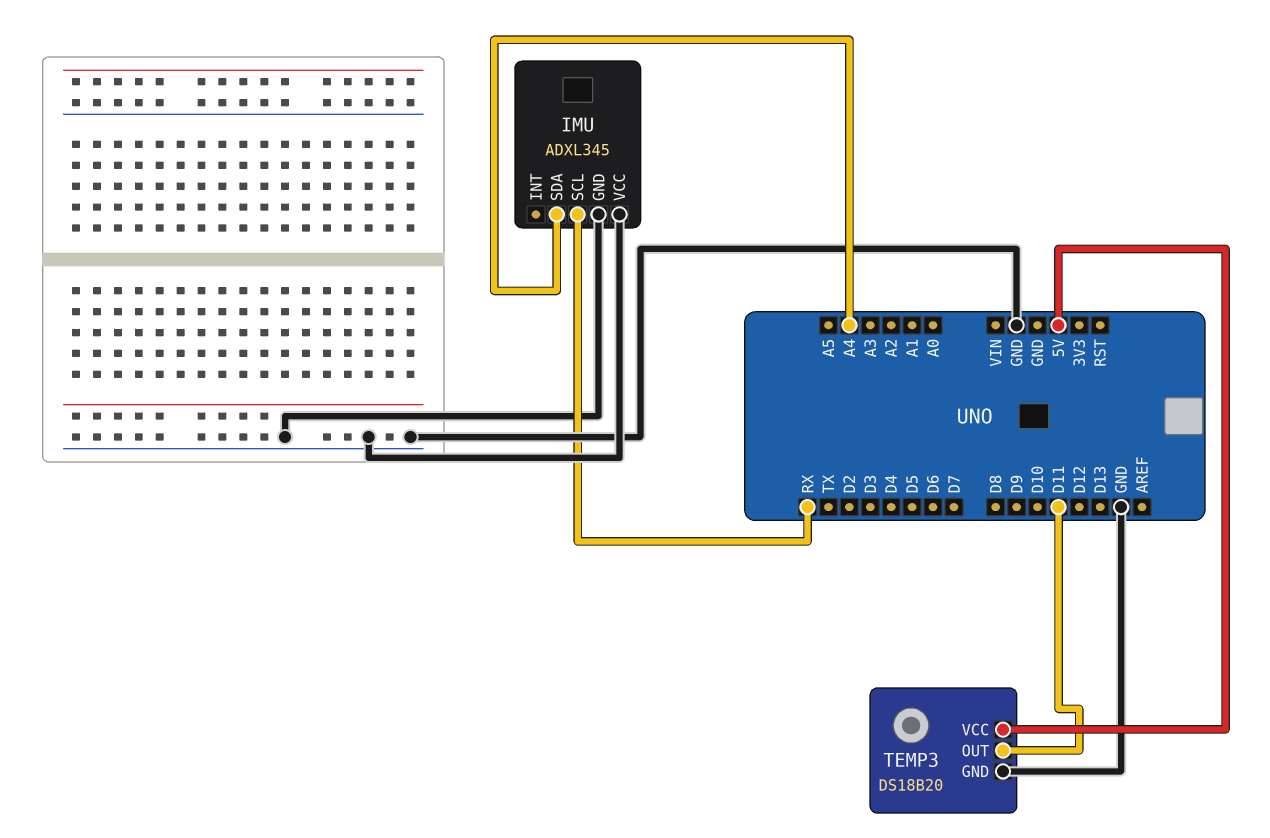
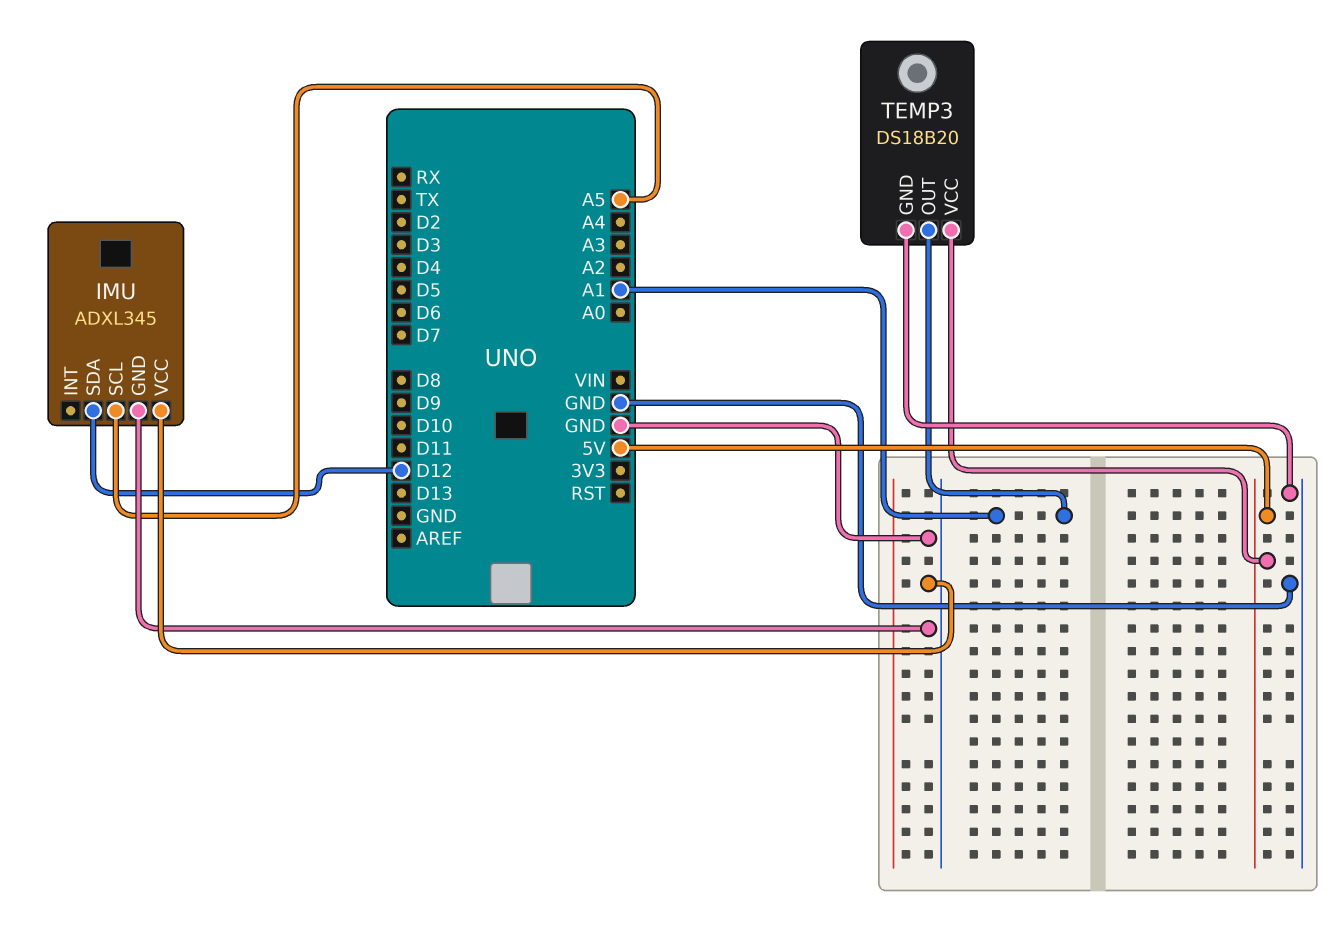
IMU pin SCL: RX -> A5
IMU pin SDA: A4 -> D12
TEMP3 pin OUT: D11 -> A1

